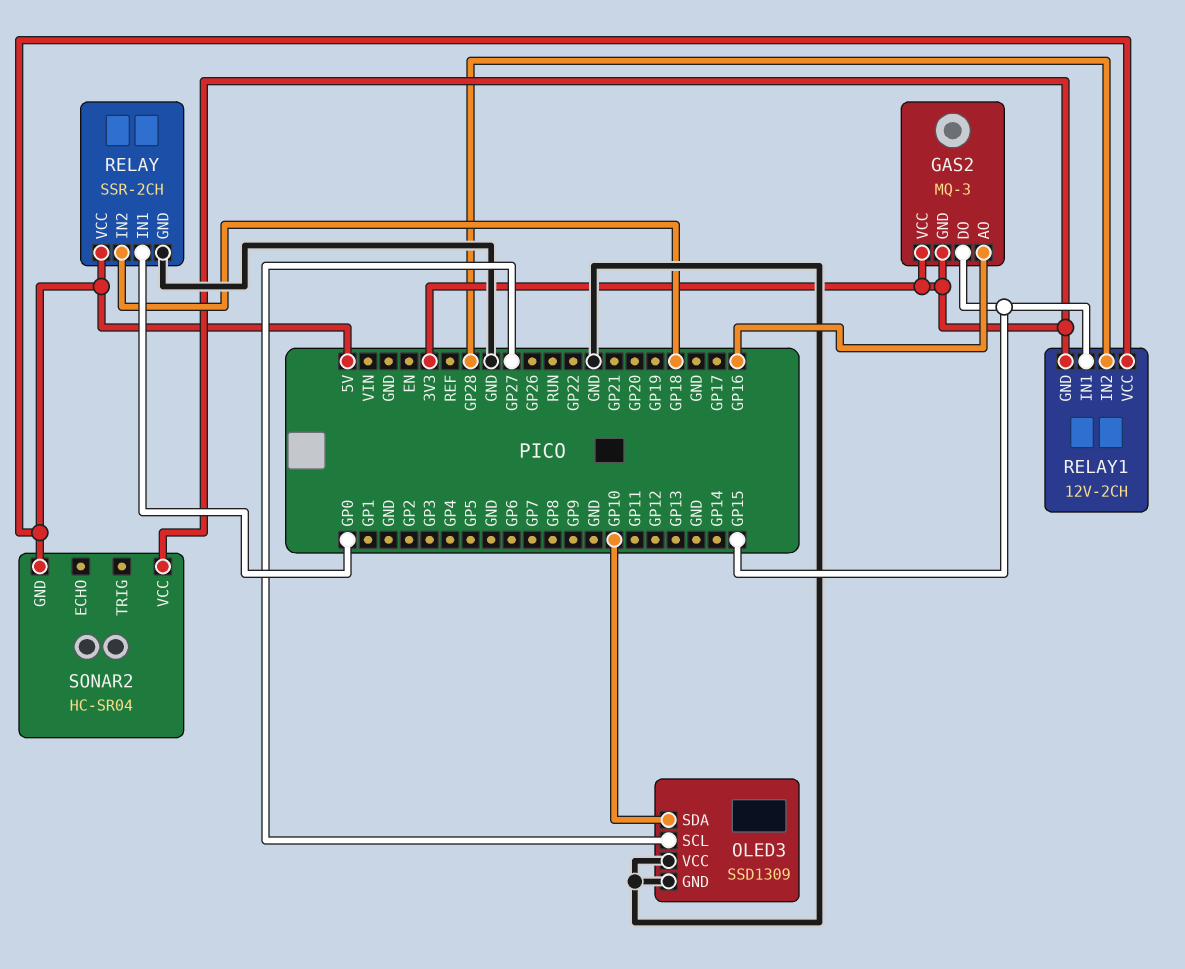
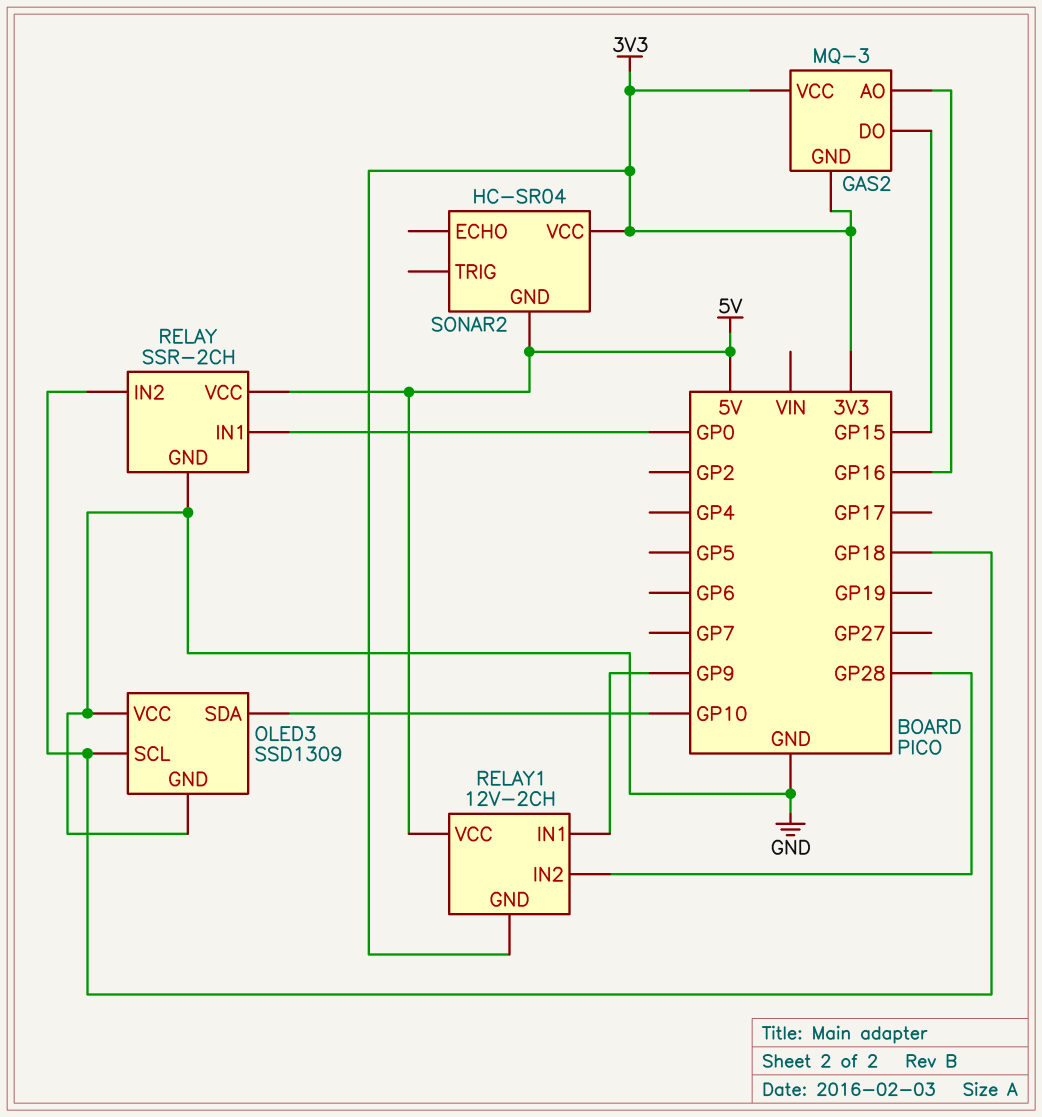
OLED3 pin SCL: GP27 -> GP18
RELAY1 pin IN1: GP15 -> GP9

